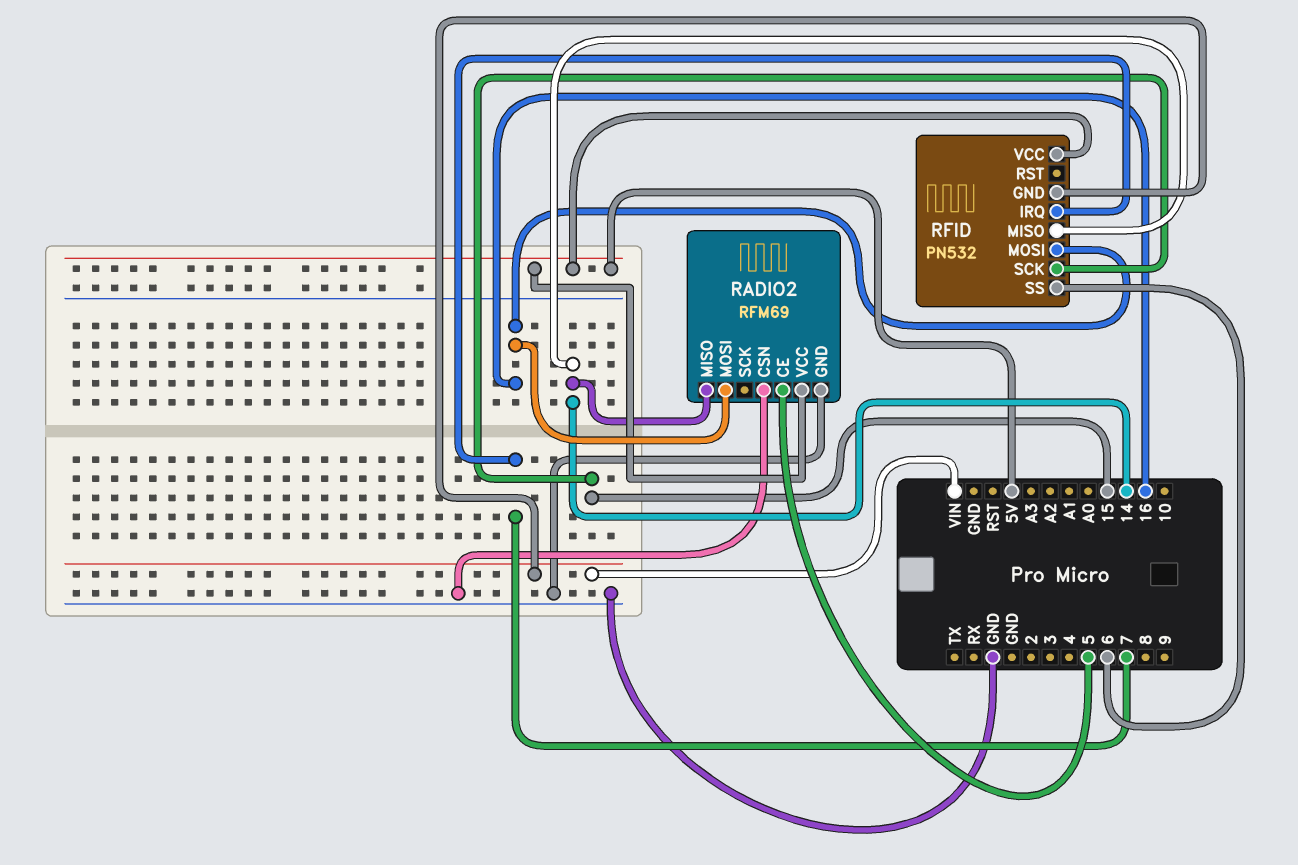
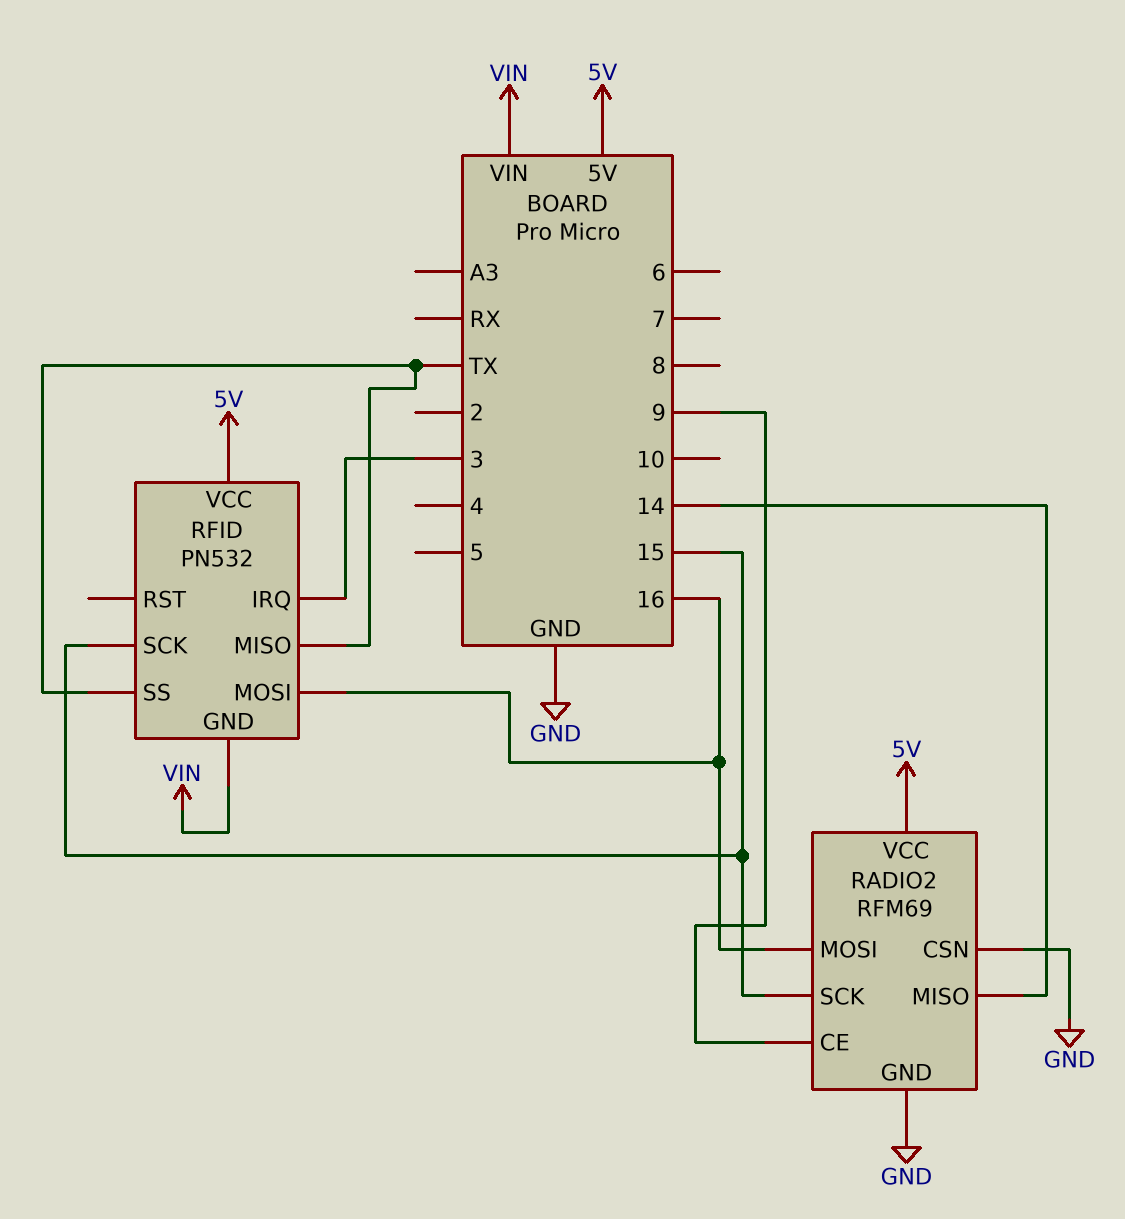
RADIO2 pin CE: 5 -> 9
RADIO2 pin SCK: none -> 15
RFID pin IRQ: 7 -> 3
RFID pin MISO: 14 -> TX
RFID pin SS: 6 -> TX

